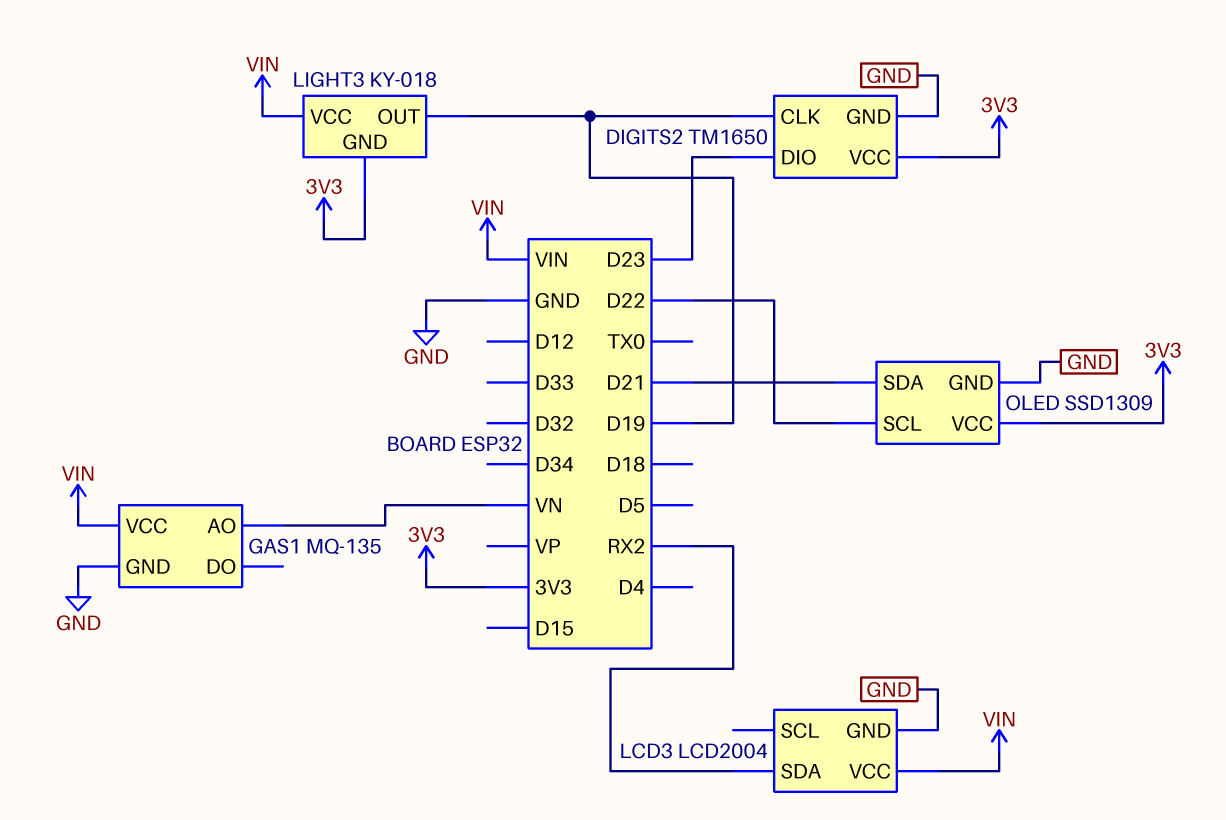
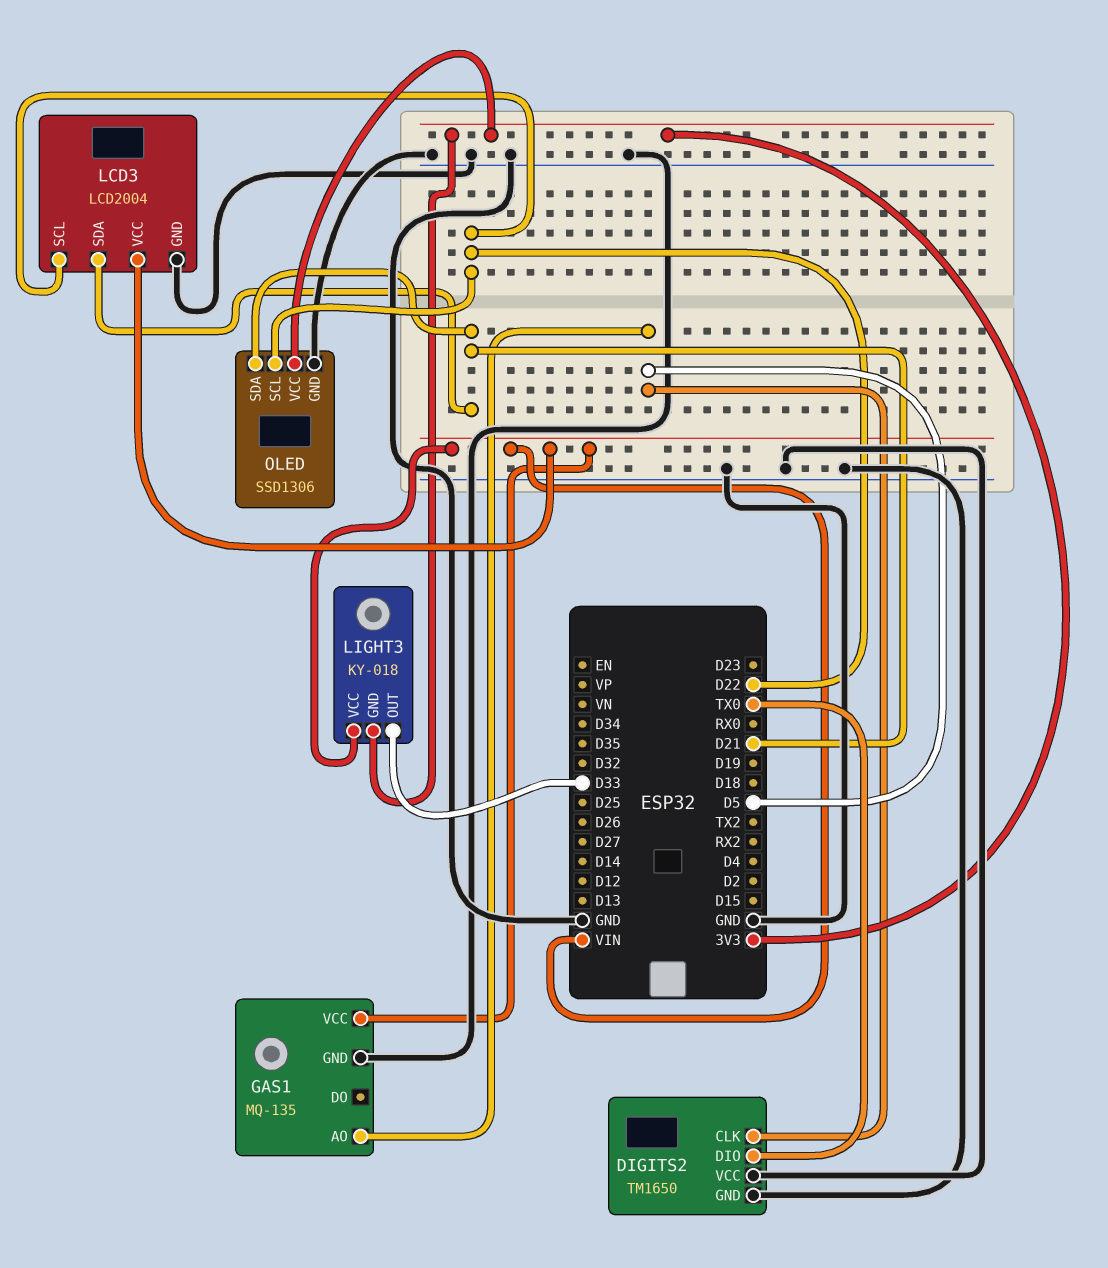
DIGITS2 pin CLK: D19 -> D5
DIGITS2 pin DIO: D23 -> TX0
DIGITS2 pin VCC: 3V3 -> GND
GAS1 pin AO: VN -> D5
LCD3 pin SCL: none -> D22
LCD3 pin SDA: RX2 -> D21
LIGHT3 pin OUT: D19 -> D33
OLED: SSD1309 -> SSD1306

